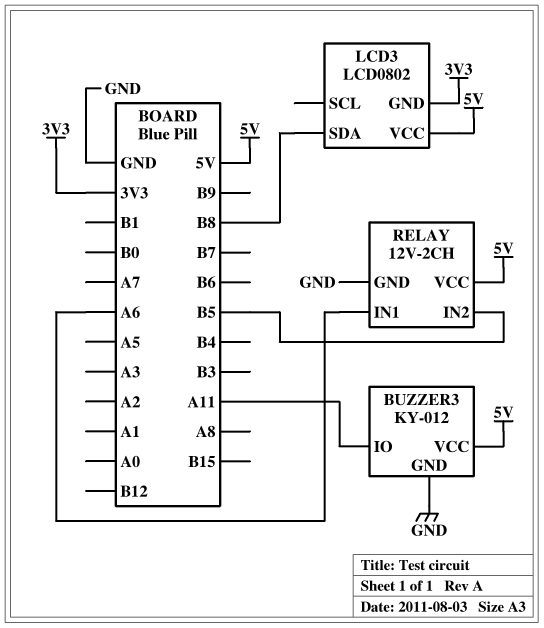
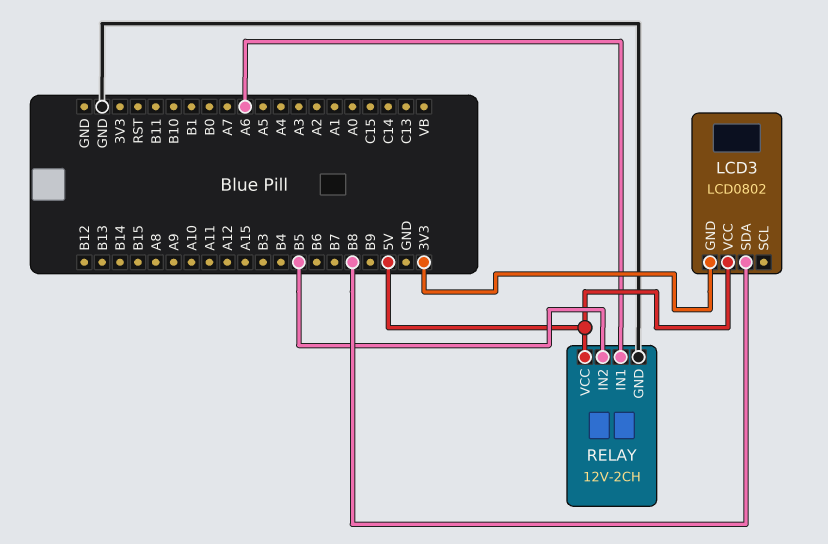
BUZZER3: KY-012 -> none
BUZZER3 pin GND: GND -> none
BUZZER3 pin IO: A11 -> none
BUZZER3 pin VCC: 5V -> none

